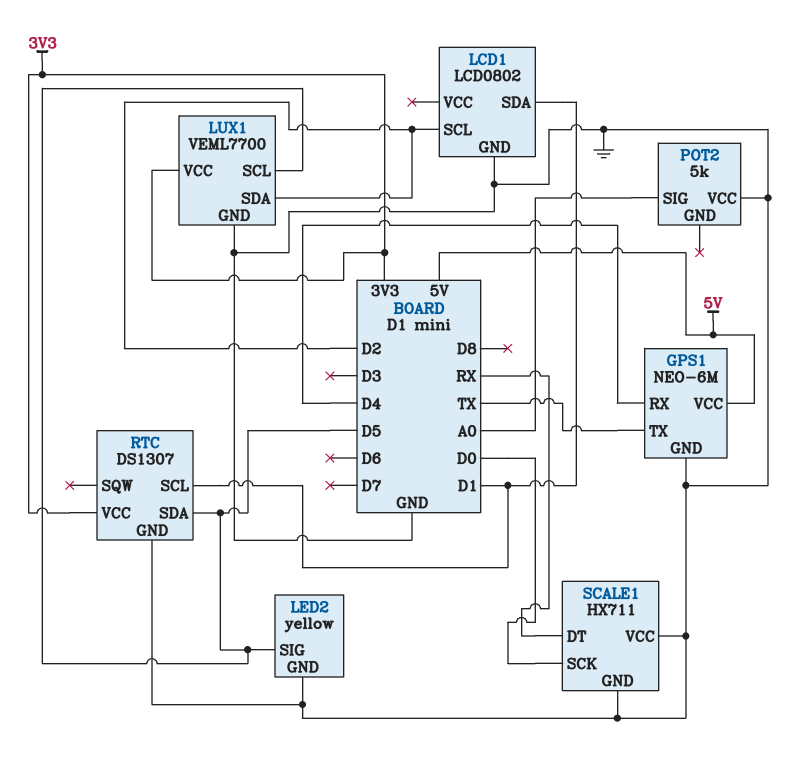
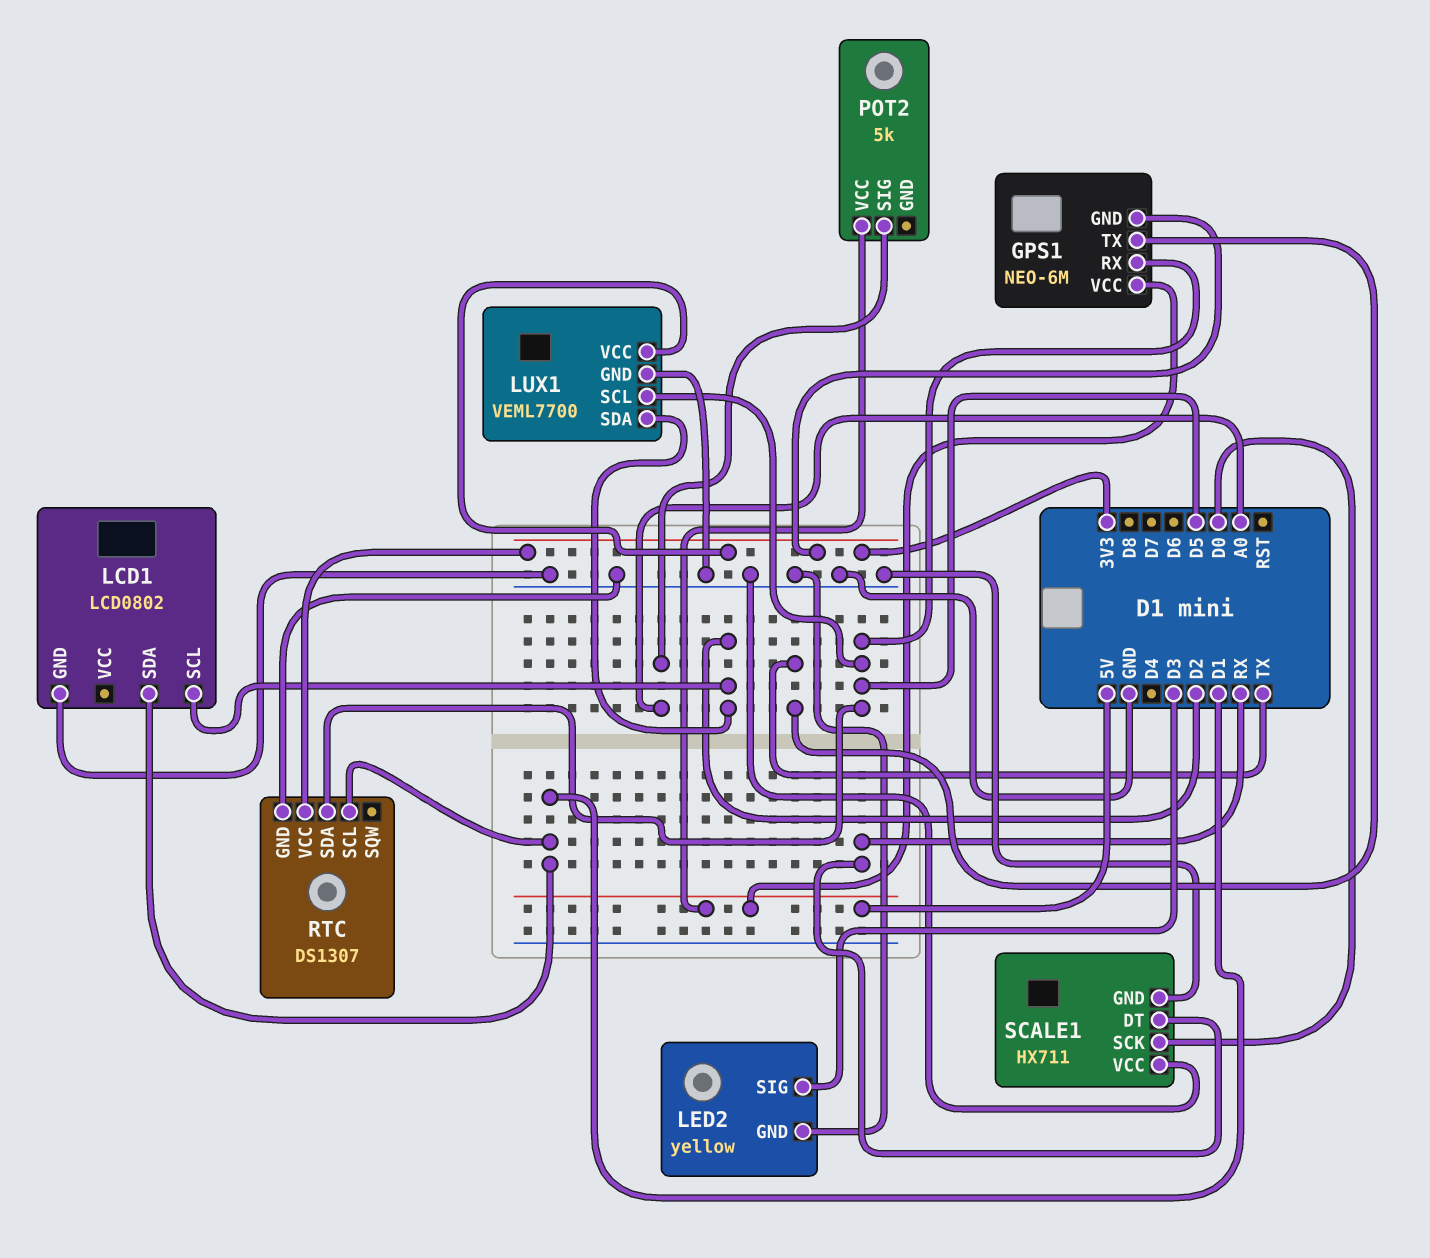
GPS1 pin GND: GND -> 3V3
GPS1 pin RX: D4 -> D5
LED2 pin SIG: D5 -> D3
POT2 pin VCC: GND -> 5V

